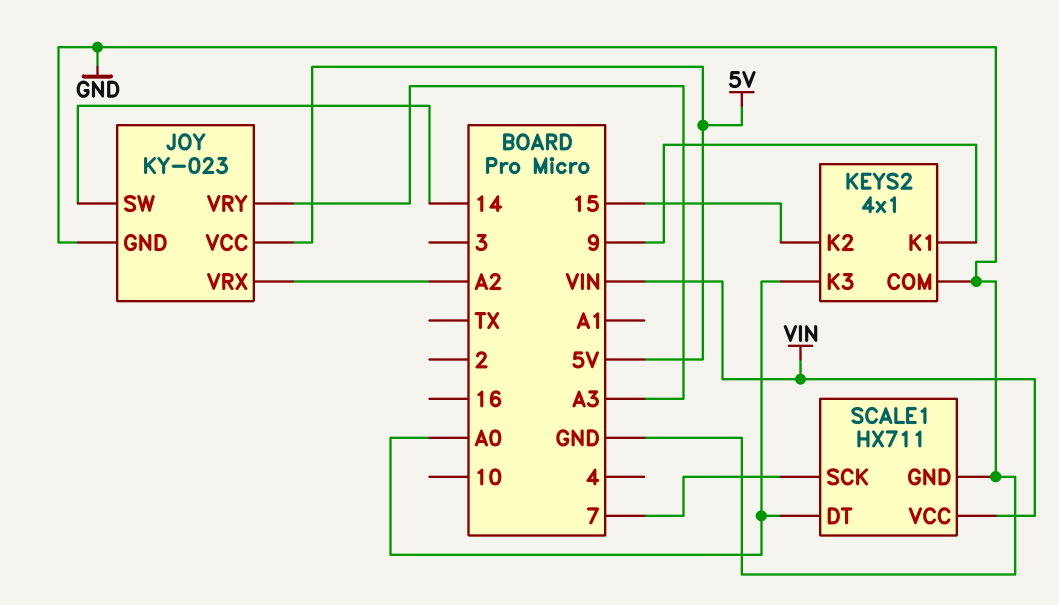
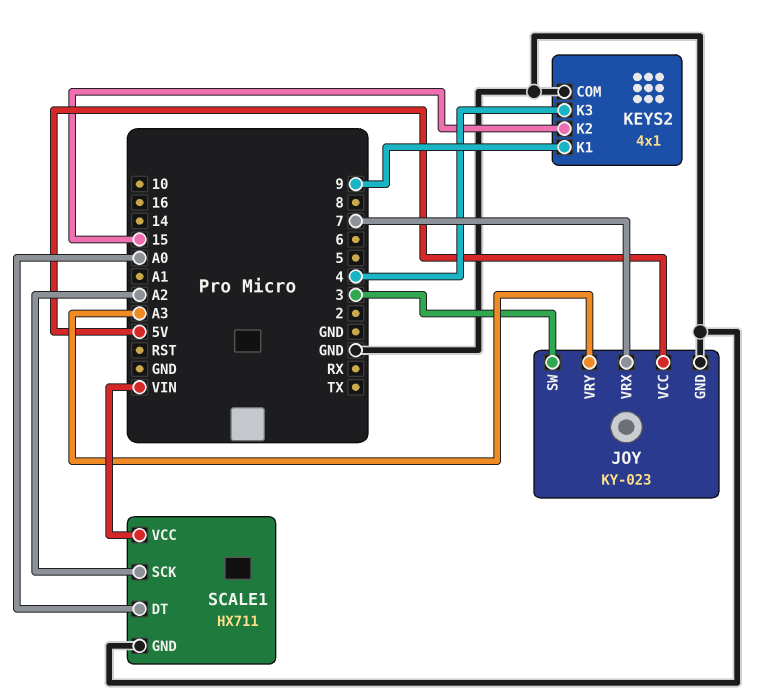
JOY pin SW: 14 -> 3
JOY pin VRX: A2 -> 7
KEYS2 pin K3: A0 -> 4
SCALE1 pin SCK: 7 -> A2

